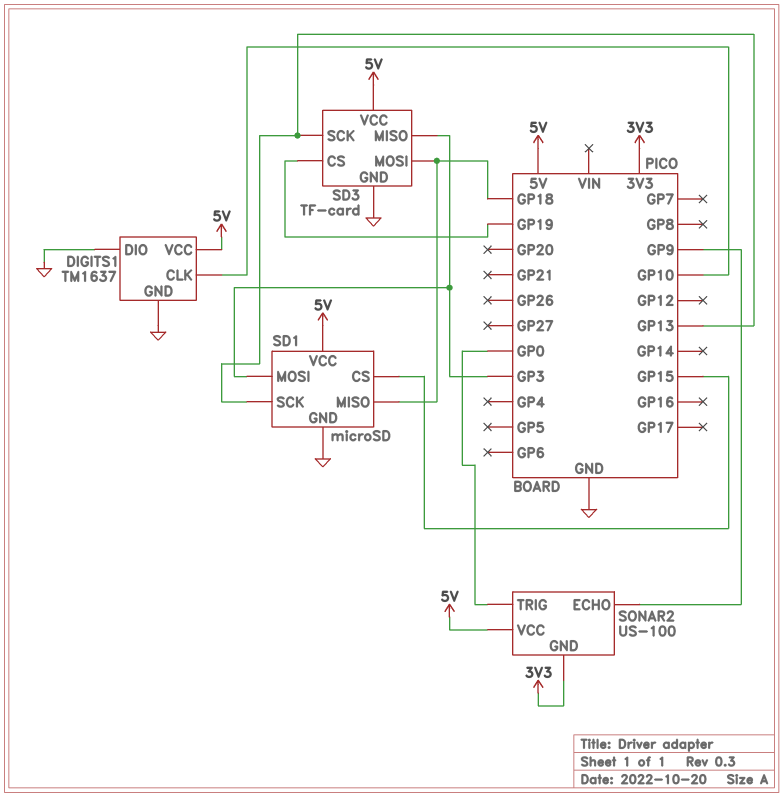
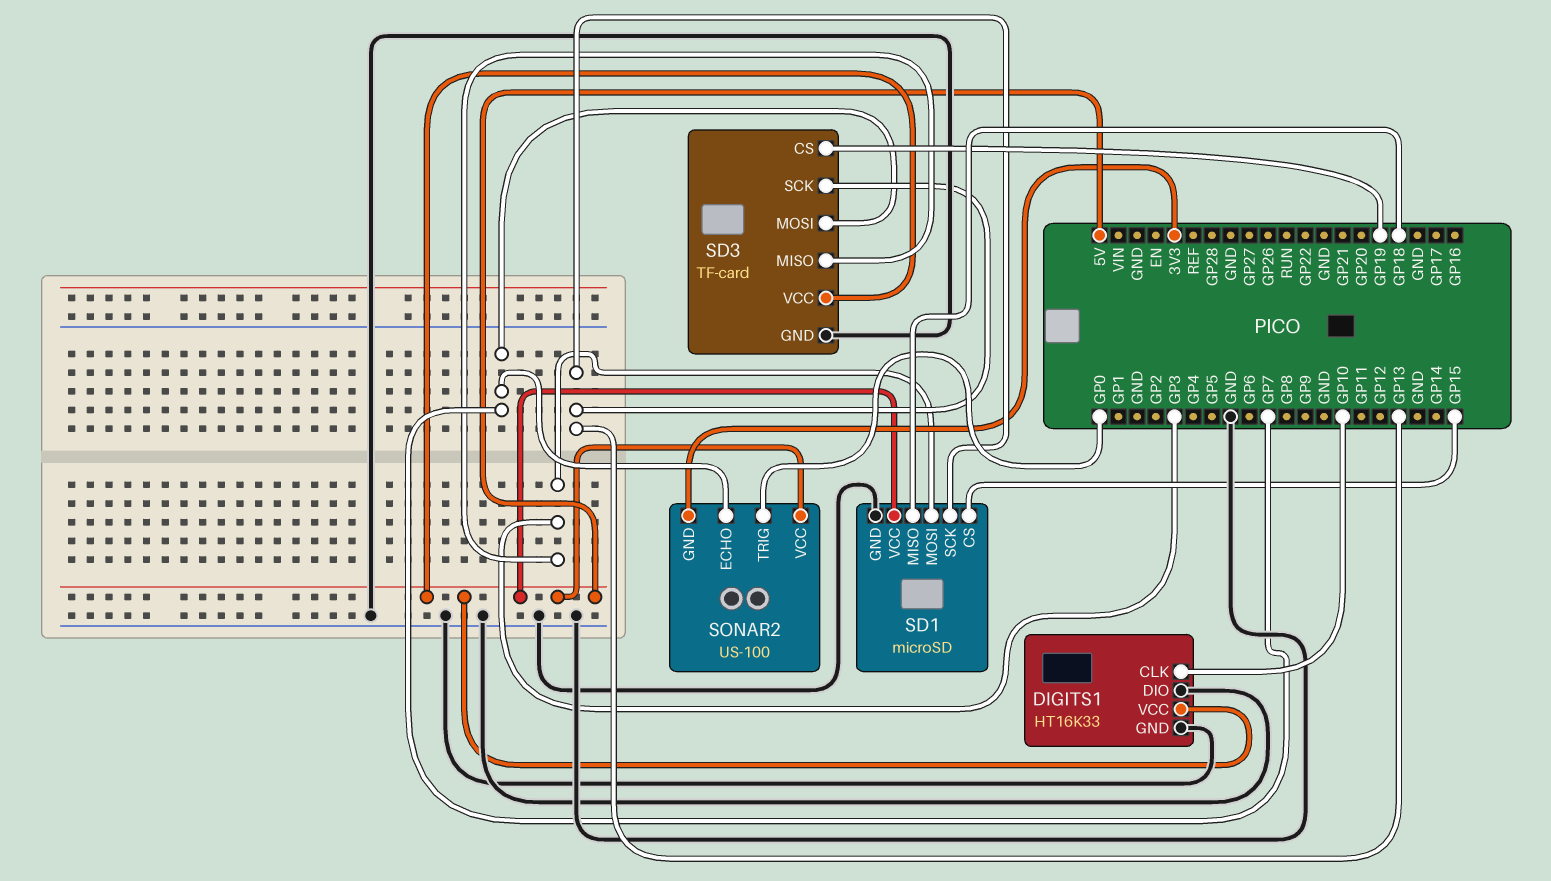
DIGITS1: TM1637 -> HT16K33
SD3 pin MOSI: GP18 -> GP7
SONAR2 pin ECHO: GP9 -> GP7

